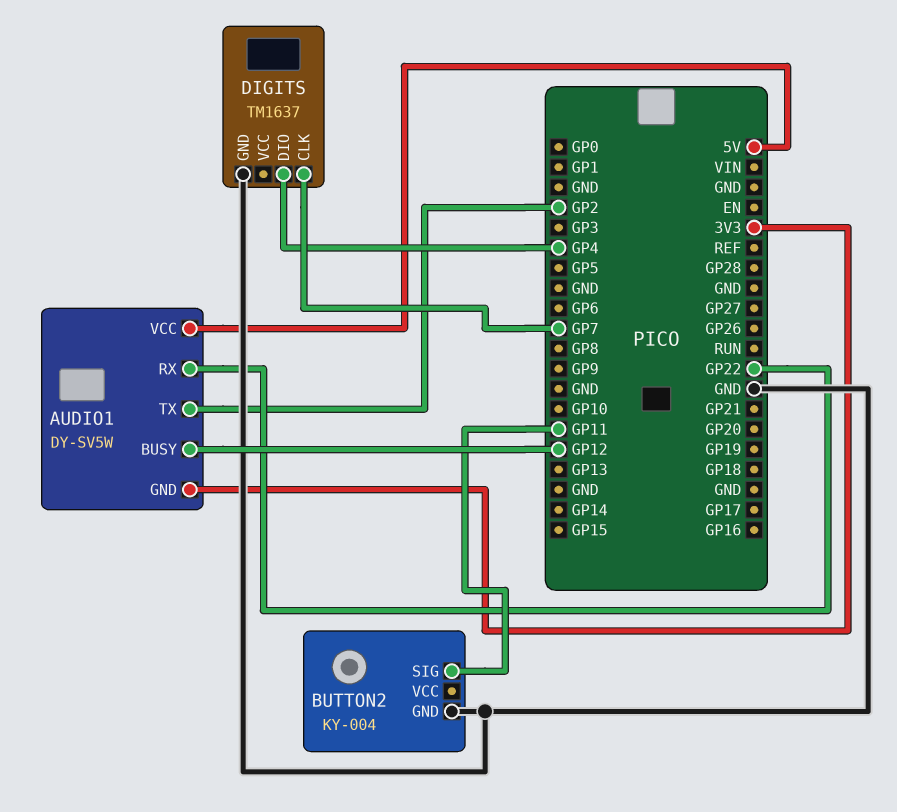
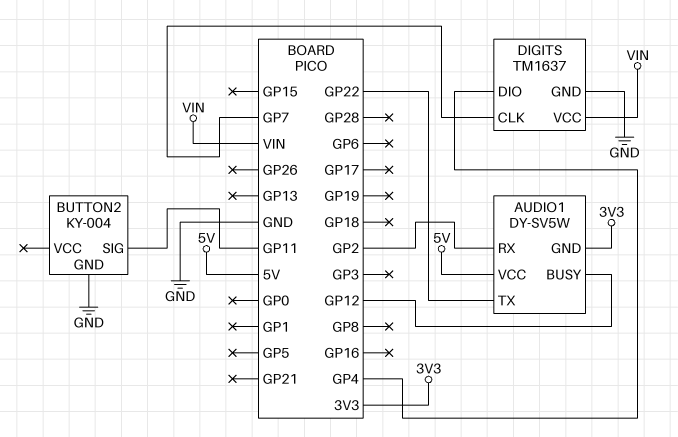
AUDIO1 pin RX: GP22 -> GP2
AUDIO1 pin TX: GP2 -> GP22
DIGITS pin VCC: none -> VIN

